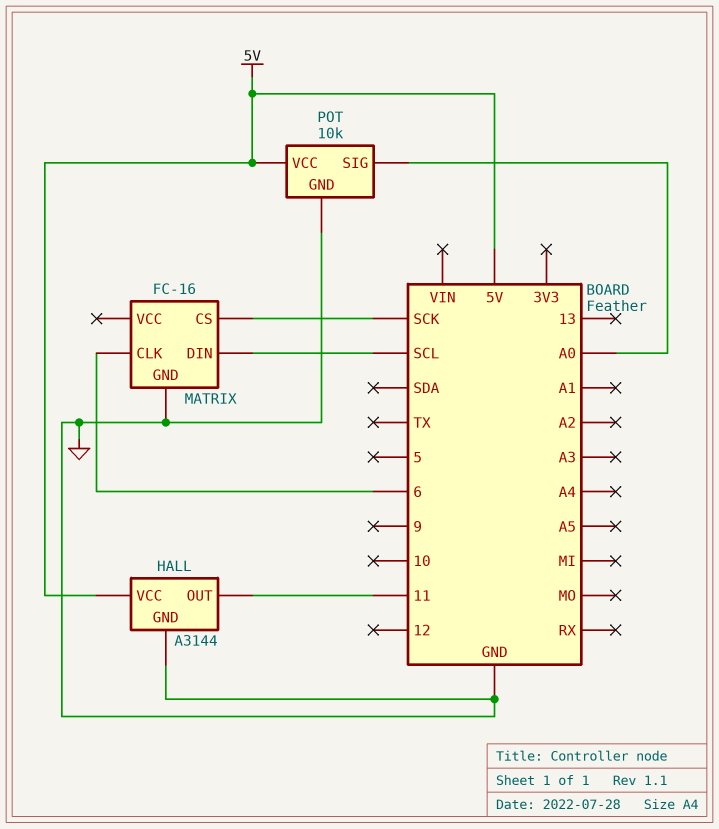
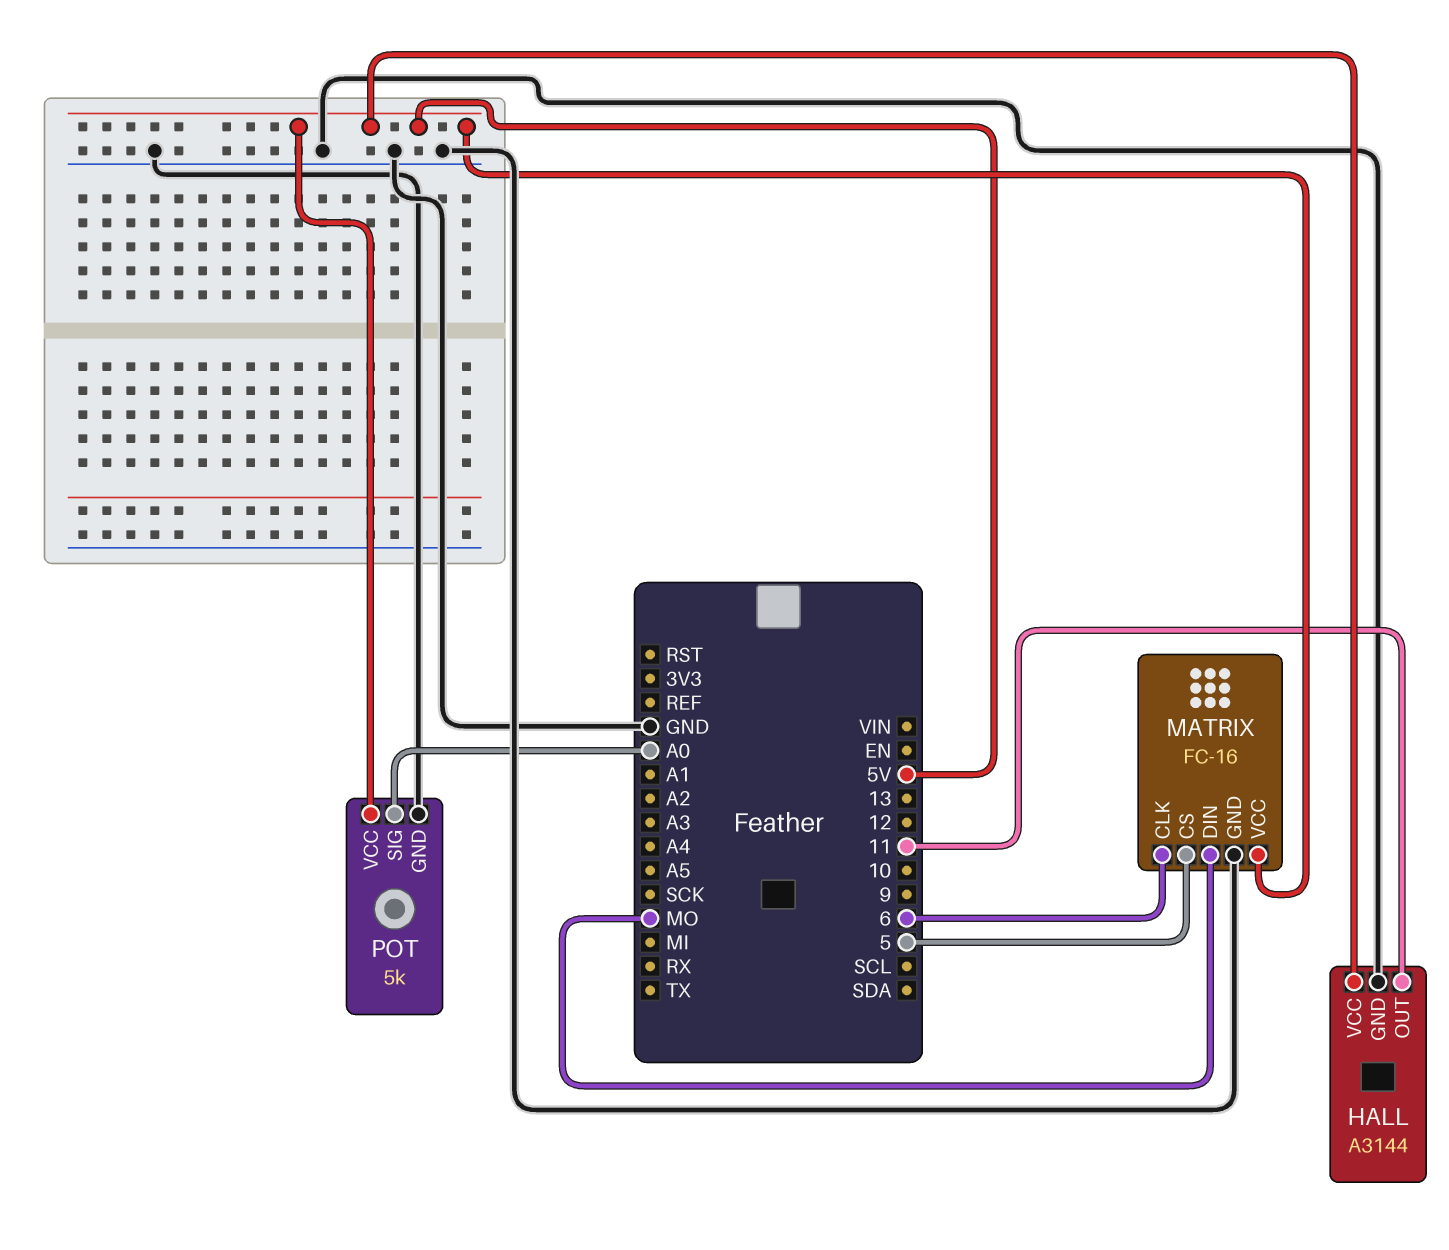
MATRIX pin CS: SCK -> 5
MATRIX pin DIN: SCL -> MO
MATRIX pin VCC: none -> 5V
POT: 10k -> 5k

